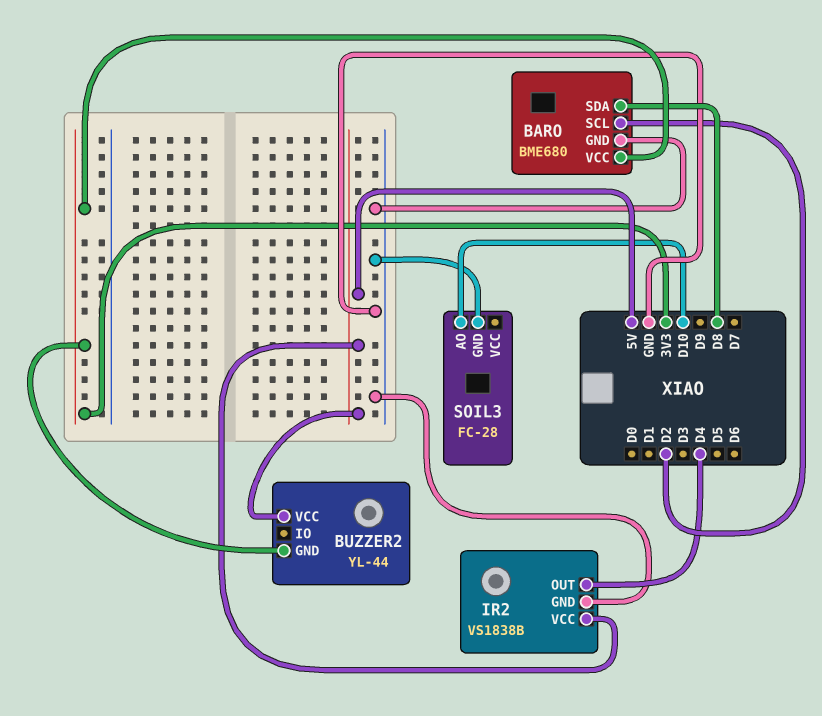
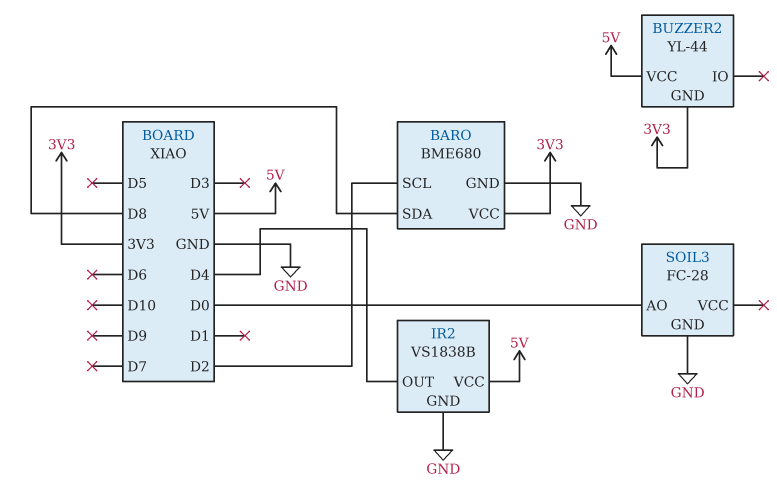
SOIL3 pin AO: D10 -> D0

